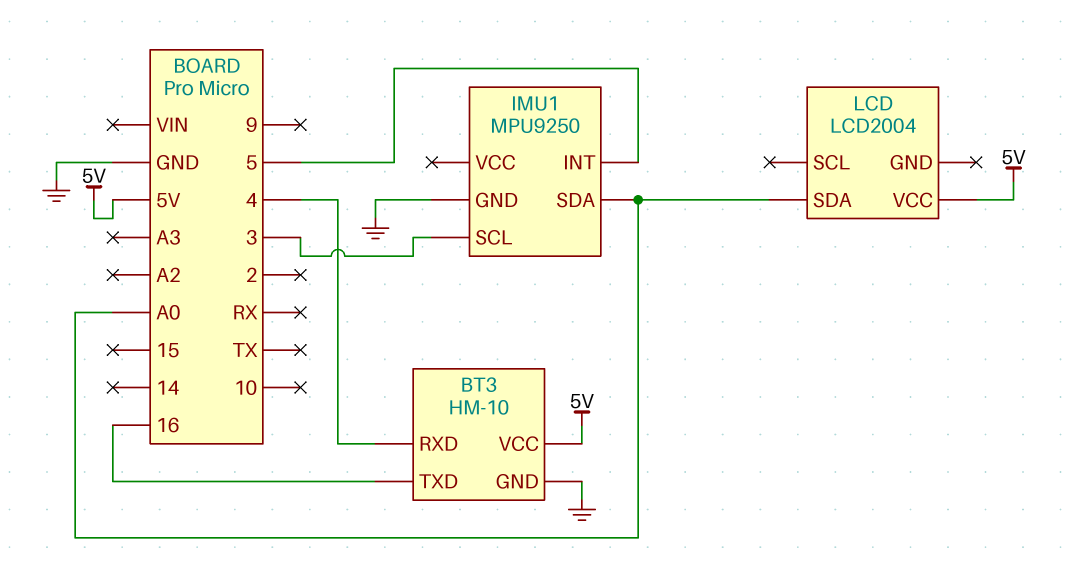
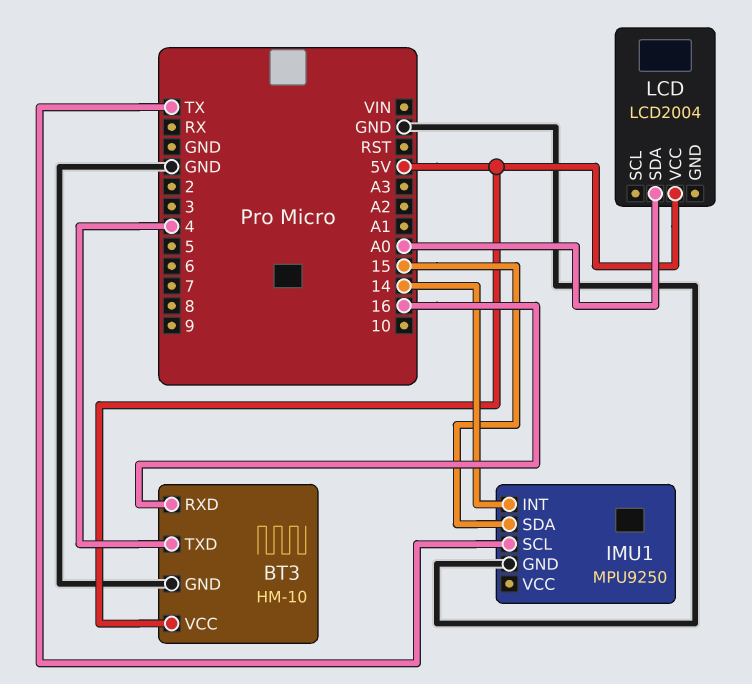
BT3 pin RXD: 4 -> 16
BT3 pin TXD: 16 -> 4
IMU1 pin INT: 5 -> 14
IMU1 pin SCL: 3 -> TX
IMU1 pin SDA: A0 -> 15

